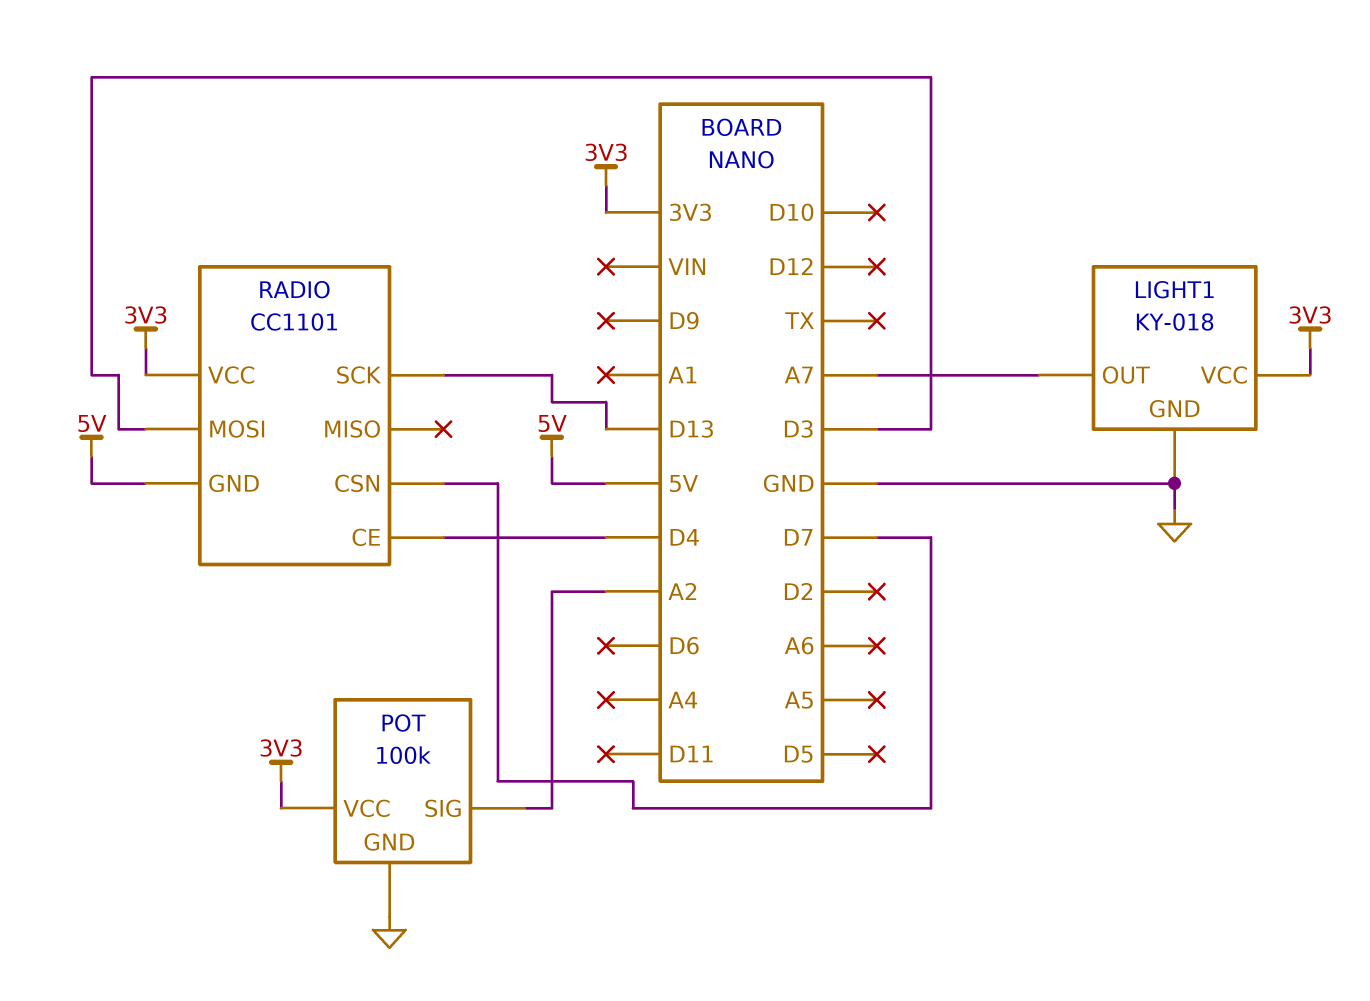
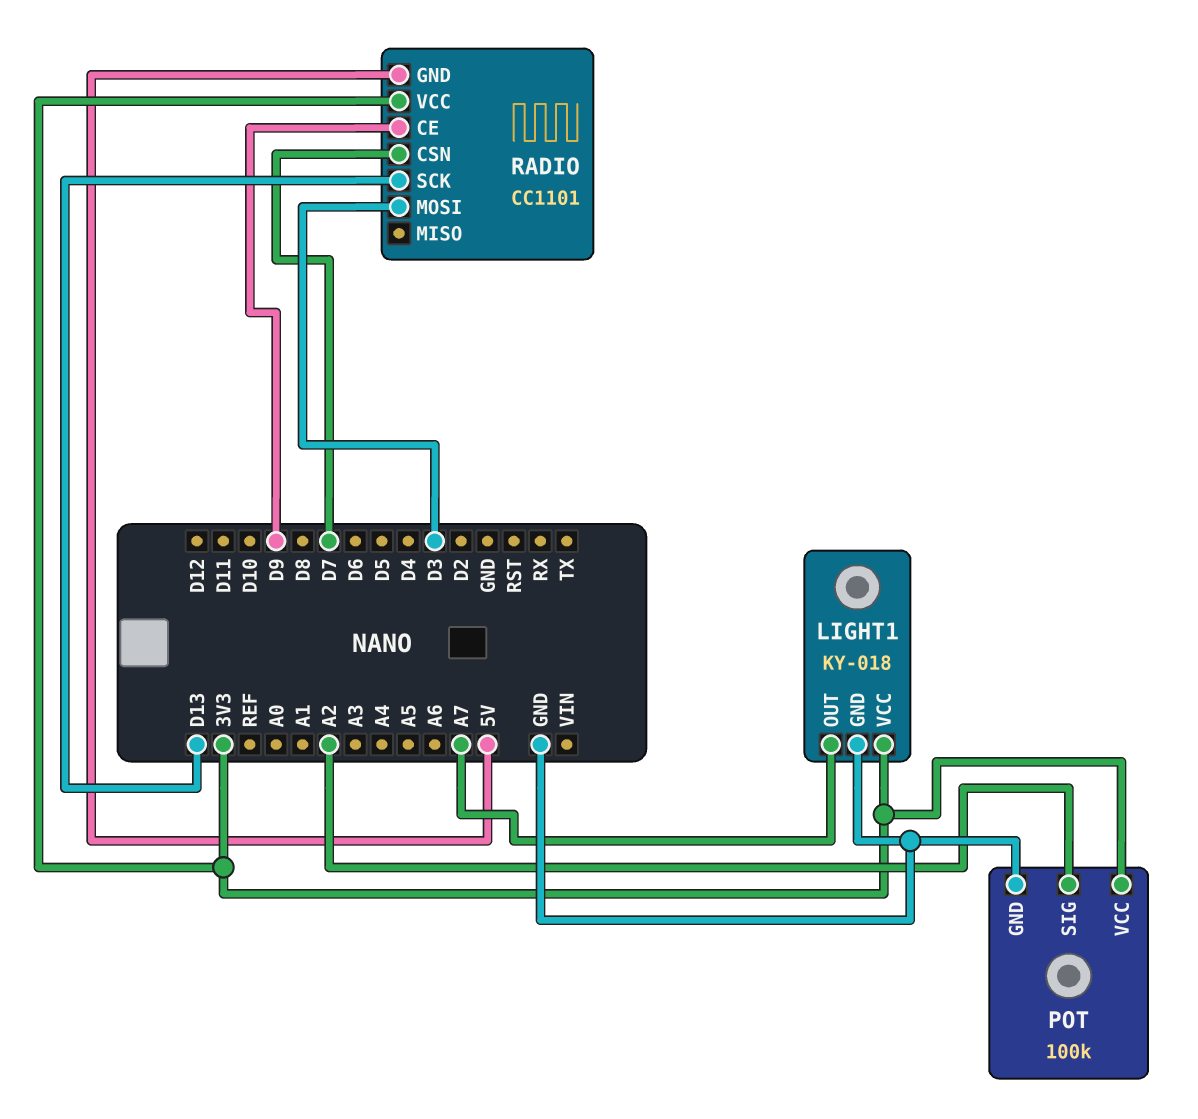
RADIO pin CE: D4 -> D9

